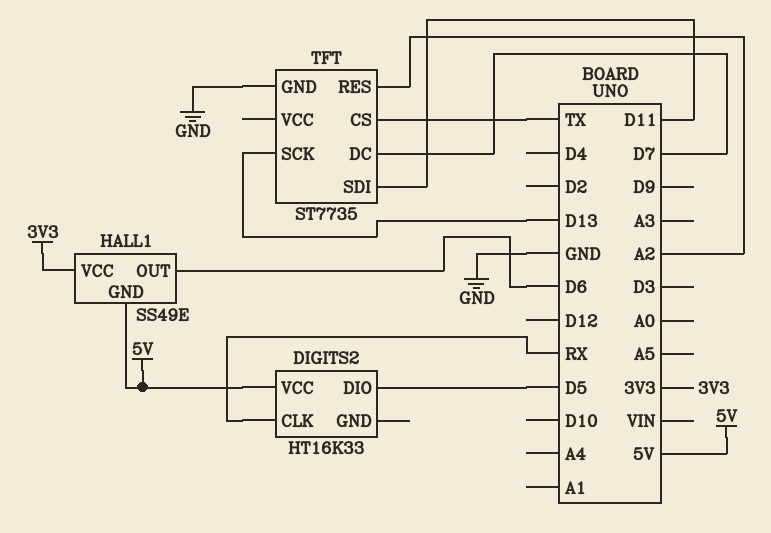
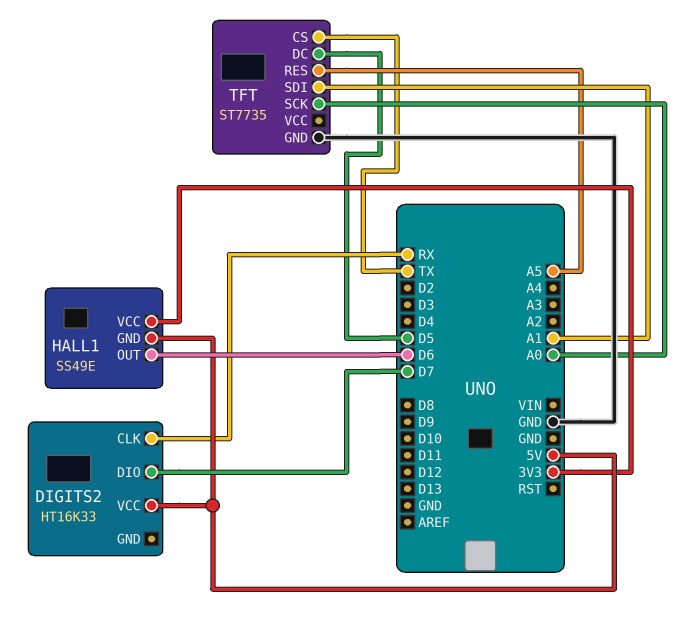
DIGITS2 pin DIO: D5 -> D7
TFT pin DC: D7 -> D5
TFT pin RES: A2 -> A5
TFT pin SCK: D13 -> A0
TFT pin SDI: D11 -> A1

